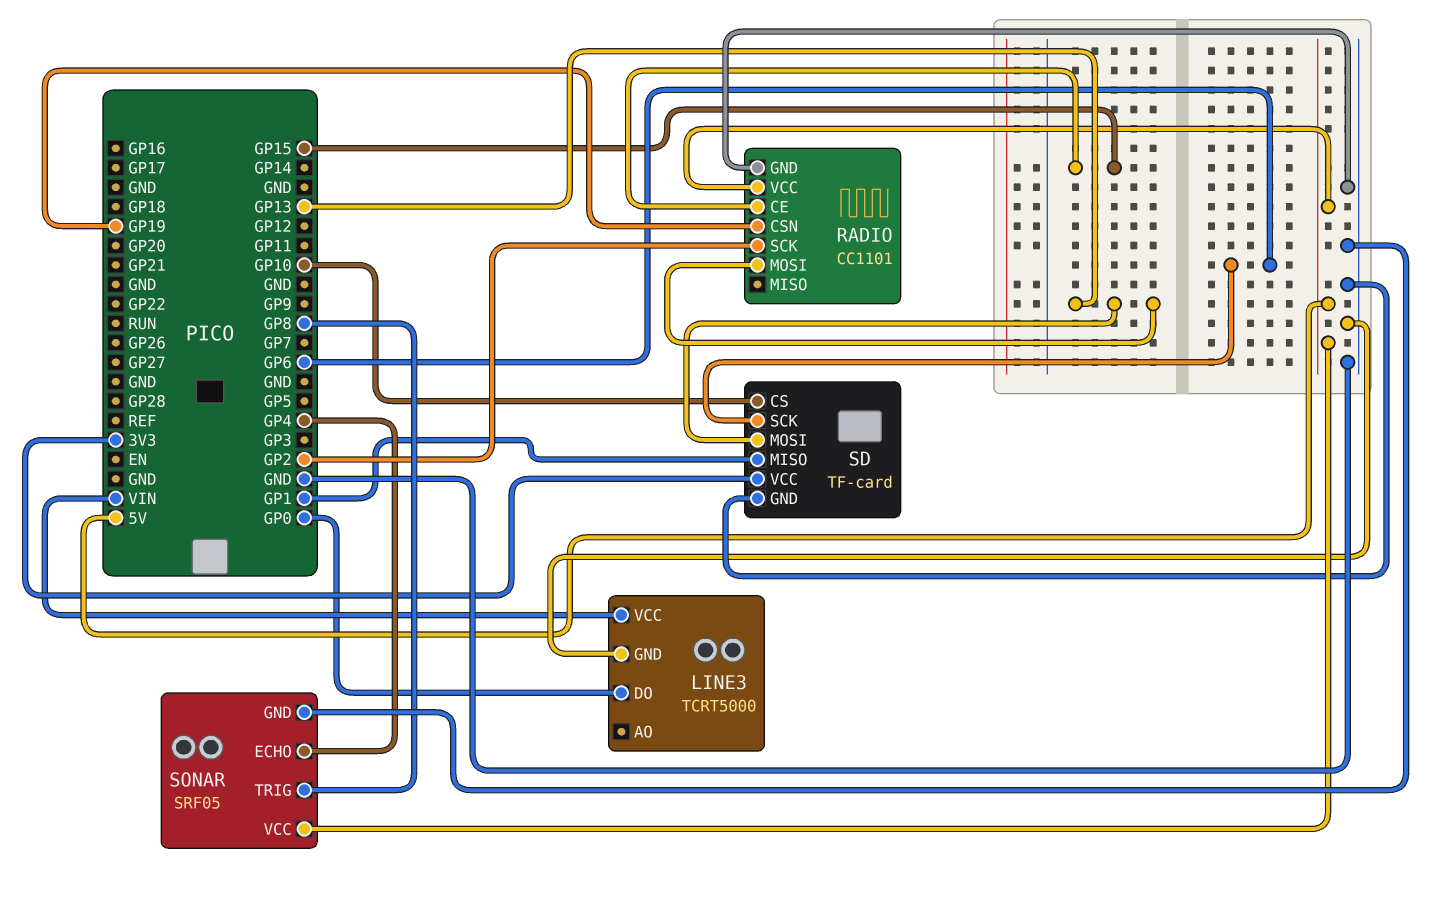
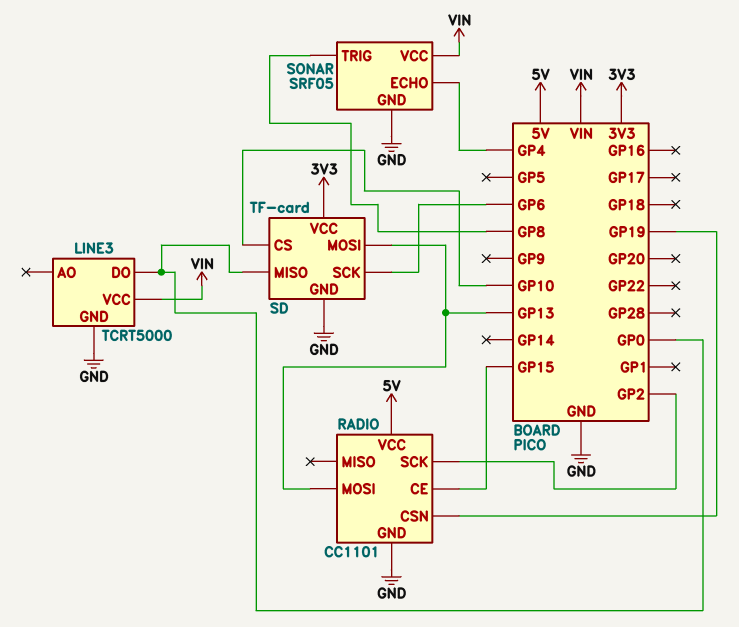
SD pin MISO: GP1 -> GP0
SONAR pin VCC: 5V -> VIN

